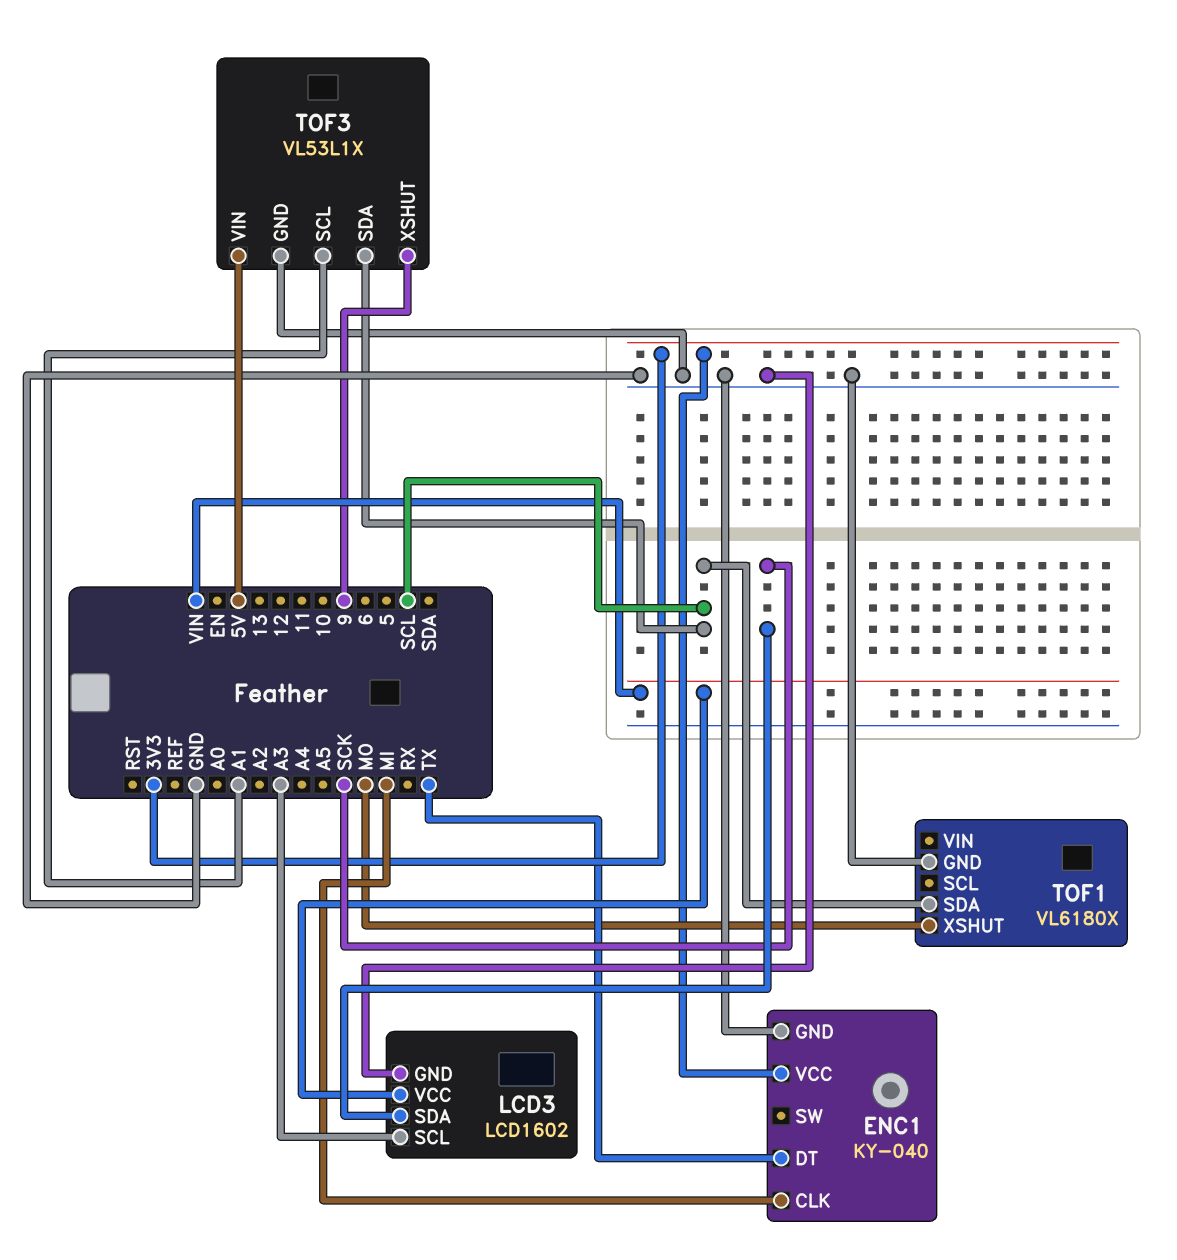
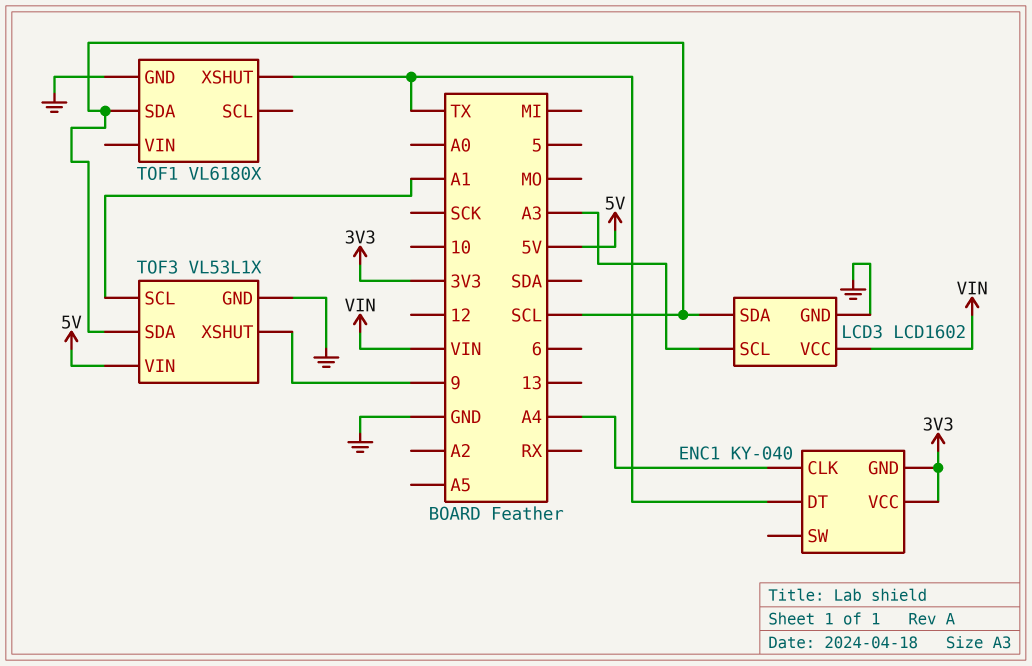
ENC1 pin CLK: MI -> A4
ENC1 pin GND: GND -> 3V3
LCD3 pin SDA: SCK -> SCL
TOF1 pin XSHUT: MO -> TX

